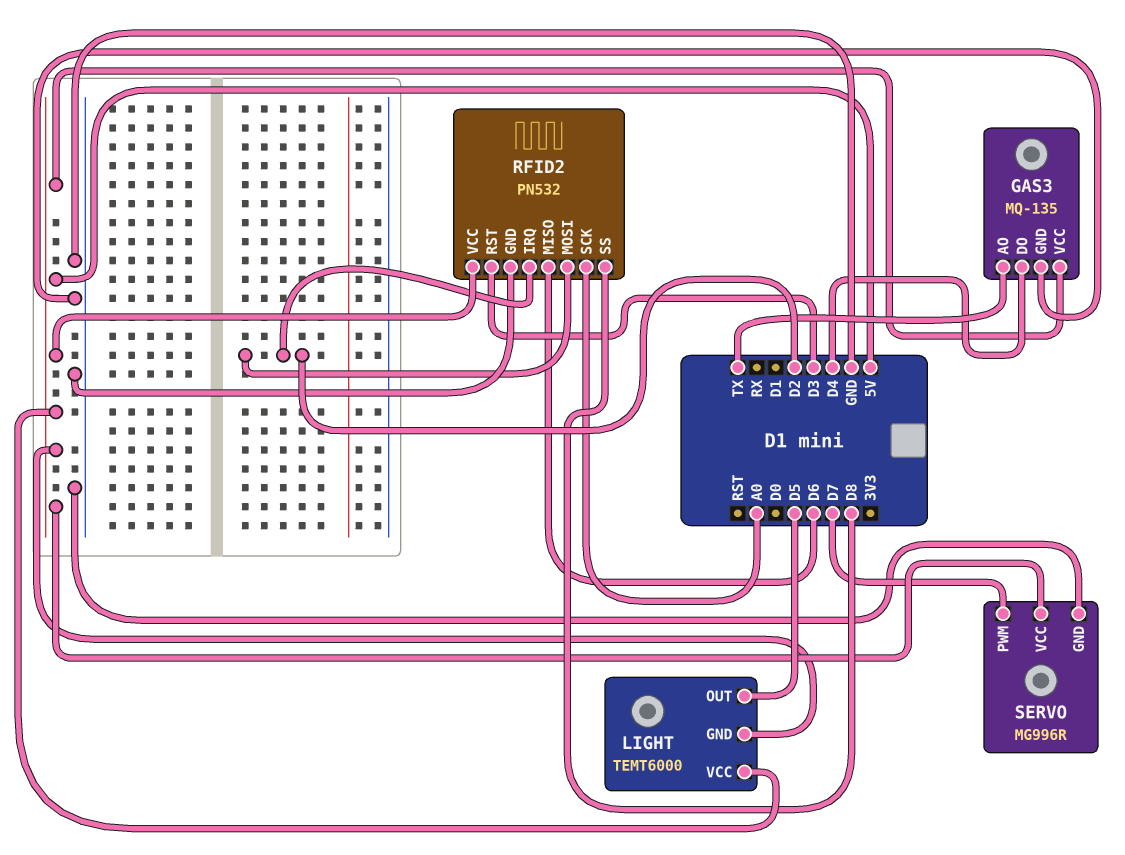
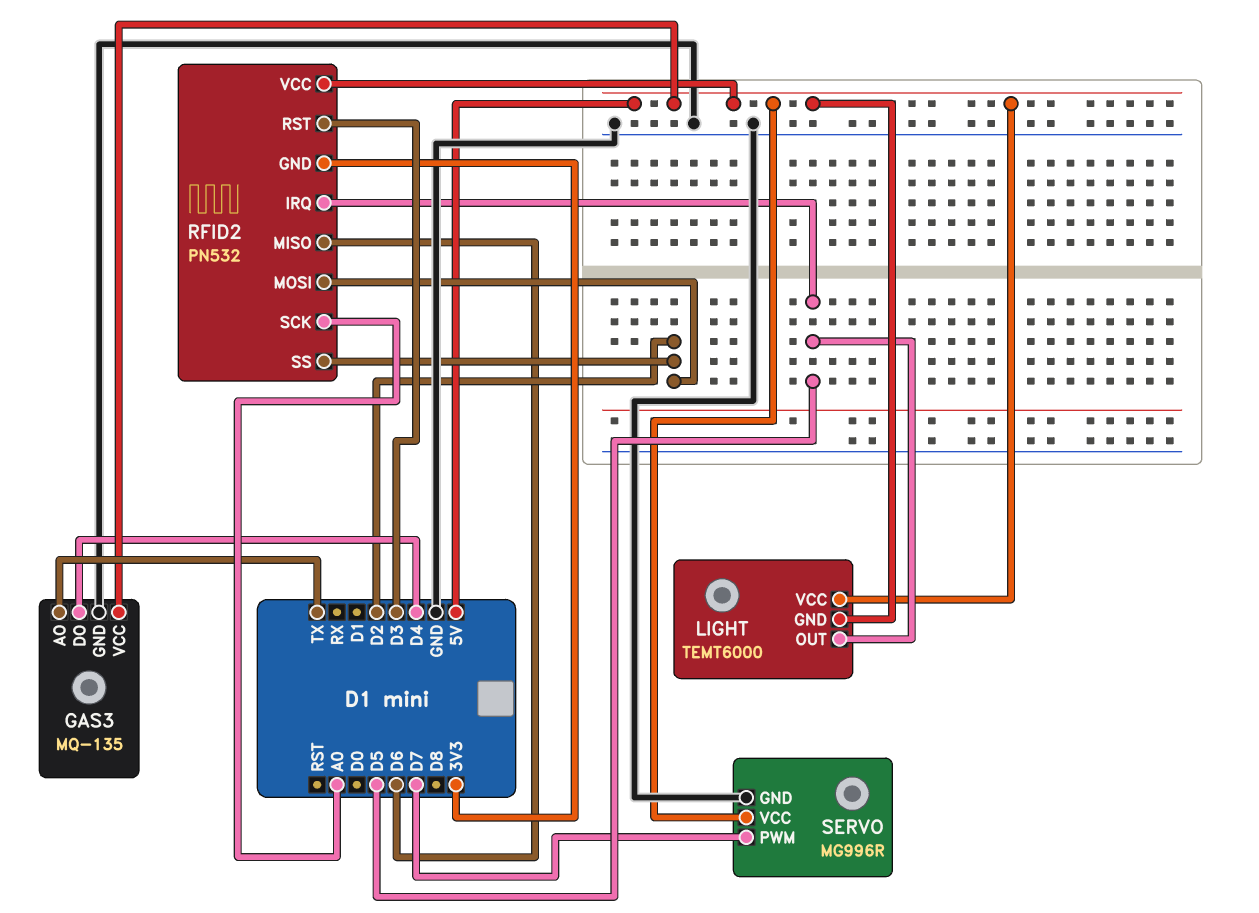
RFID2 pin GND: GND -> 3V3
RFID2 pin IRQ: D2 -> D5
RFID2 pin SS: D8 -> D2

